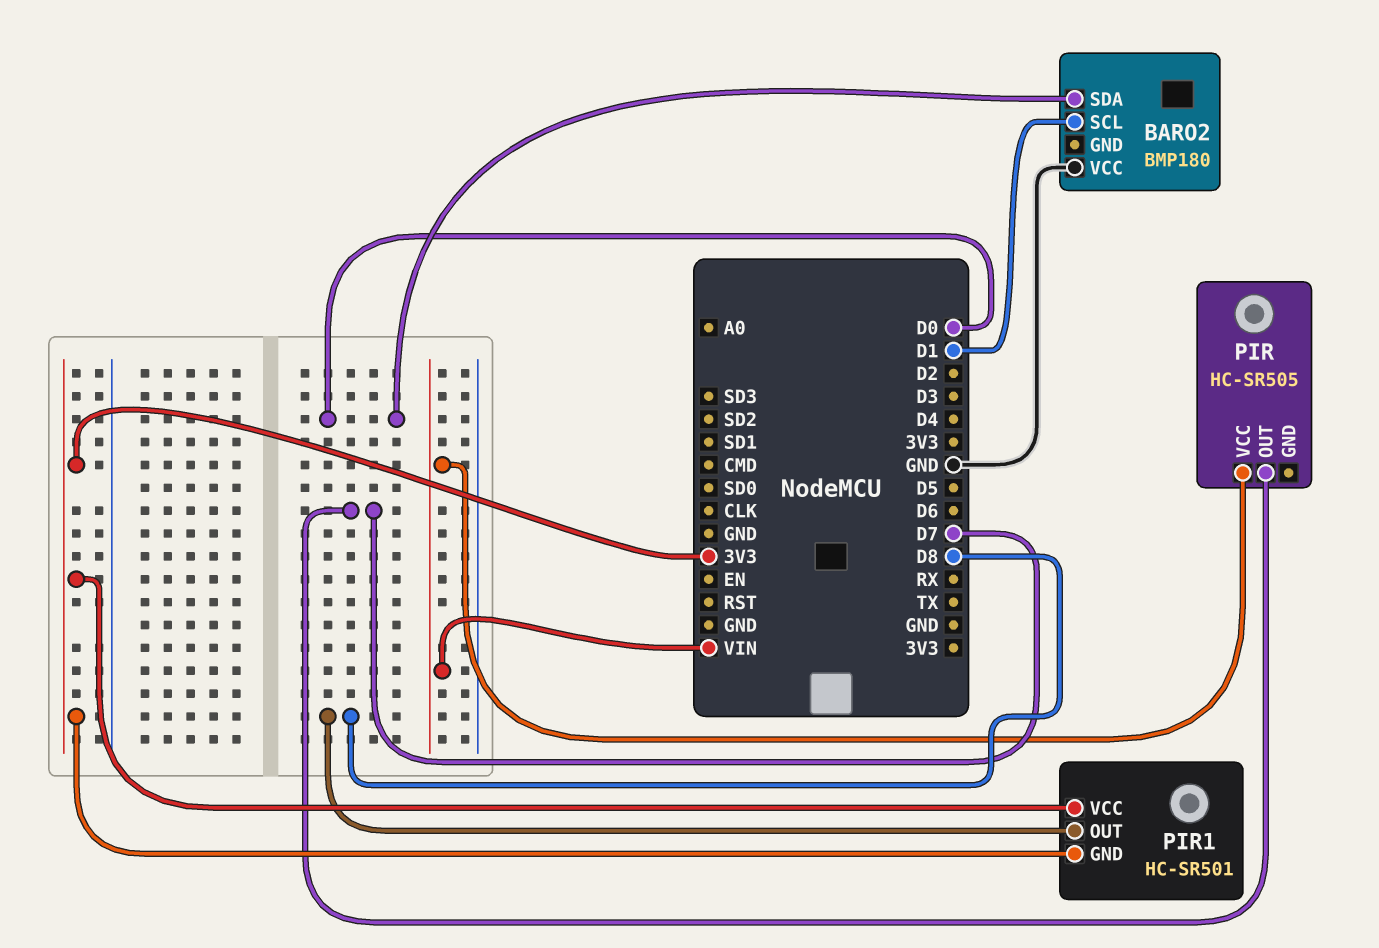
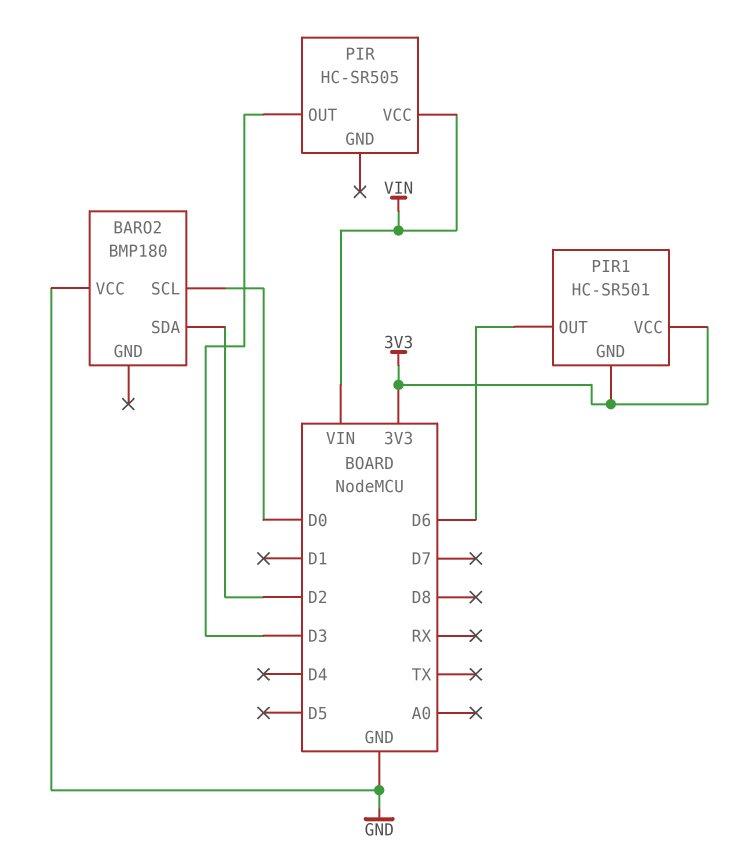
BARO2 pin SCL: D1 -> D0
BARO2 pin SDA: D0 -> D2
PIR pin OUT: D7 -> D3
PIR1 pin OUT: D8 -> D6

